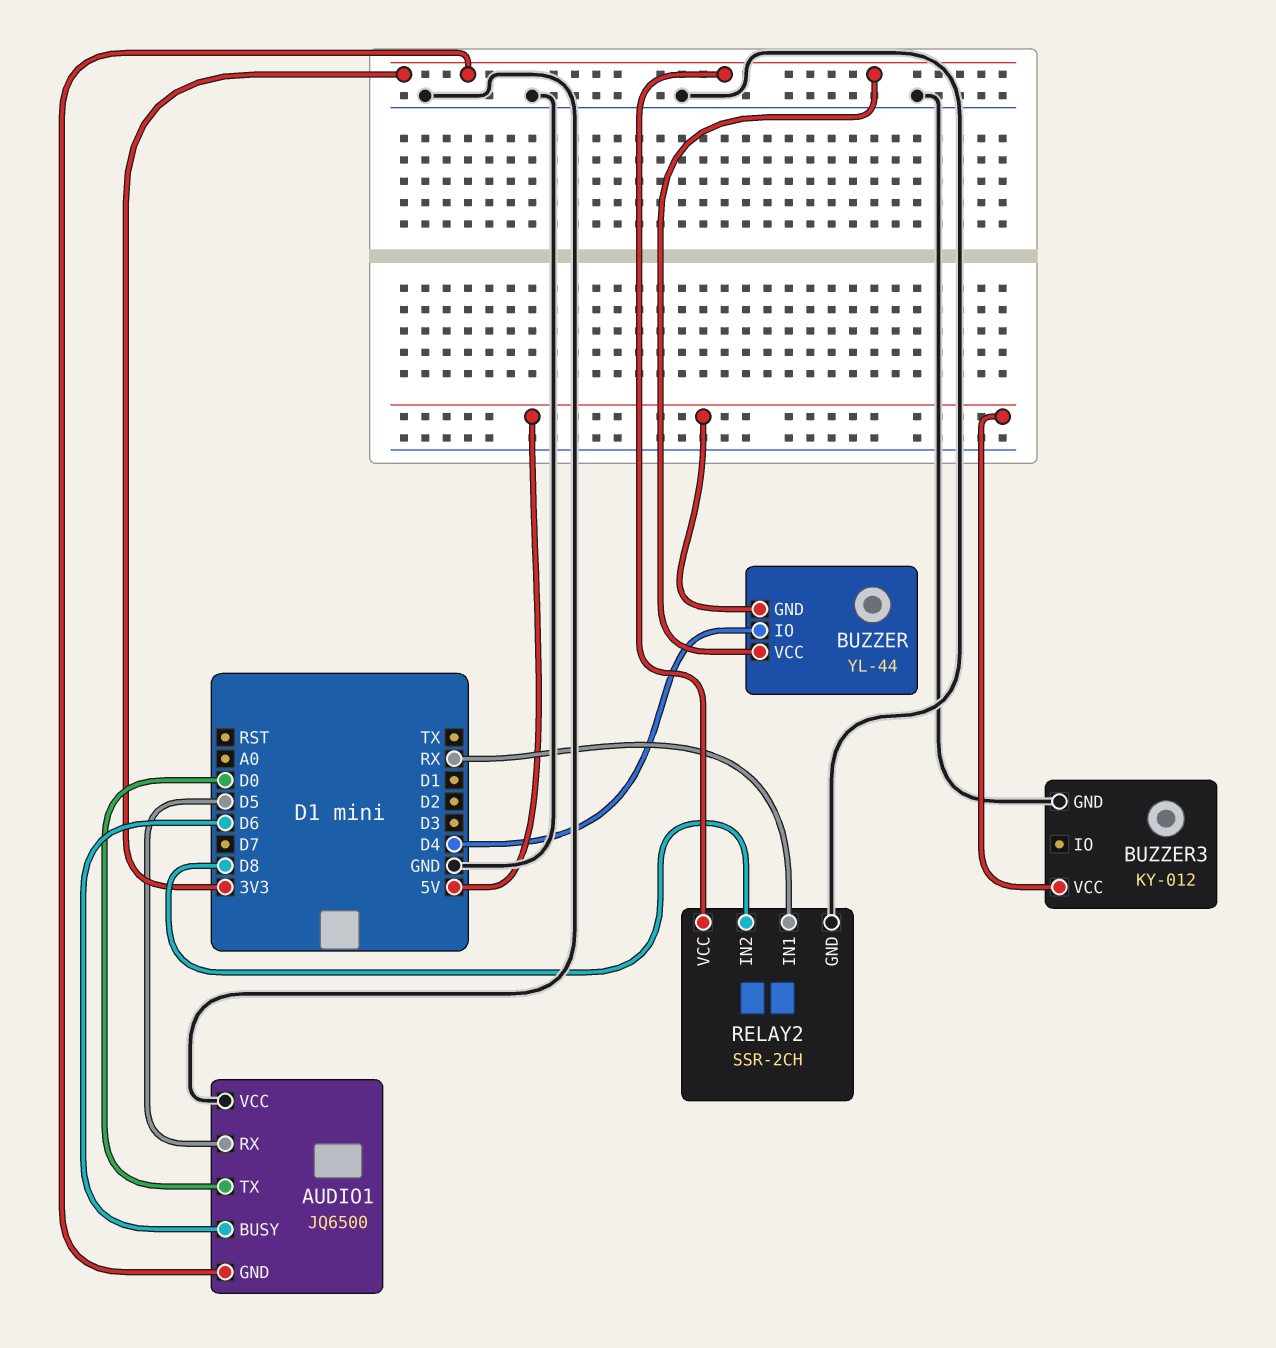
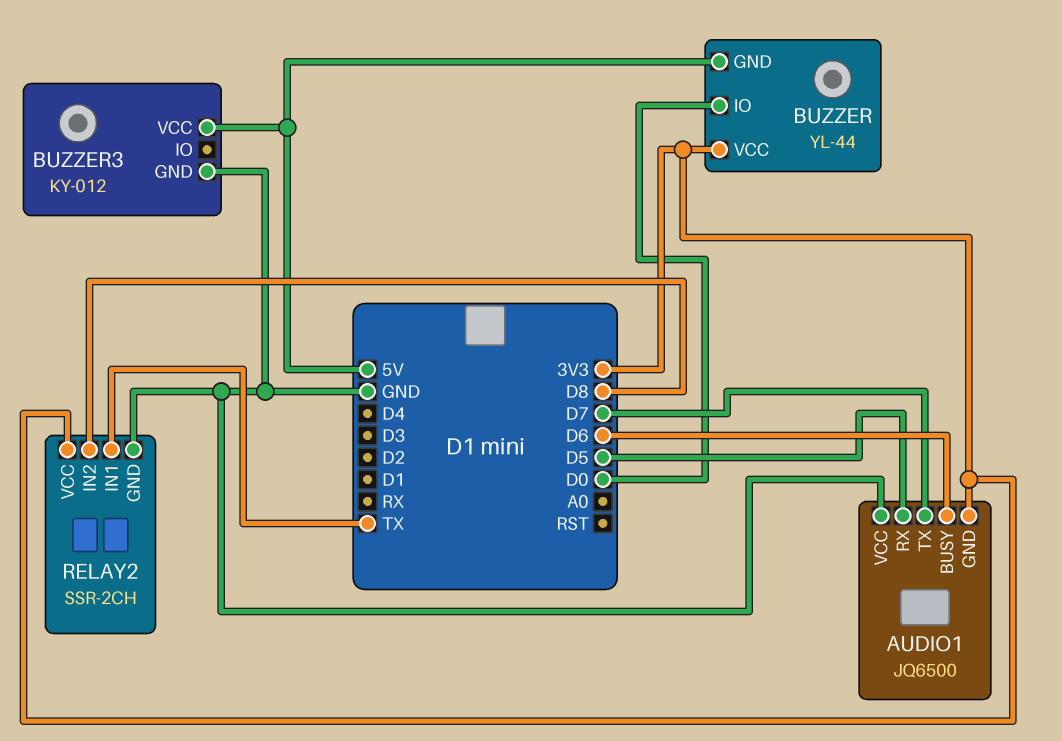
AUDIO1 pin TX: D0 -> D7
BUZZER pin IO: D4 -> D0
RELAY2 pin IN1: RX -> TX

